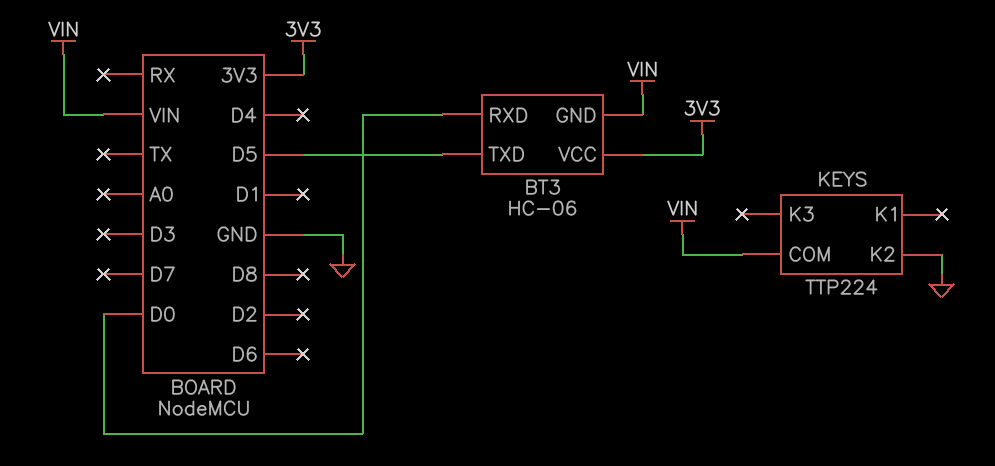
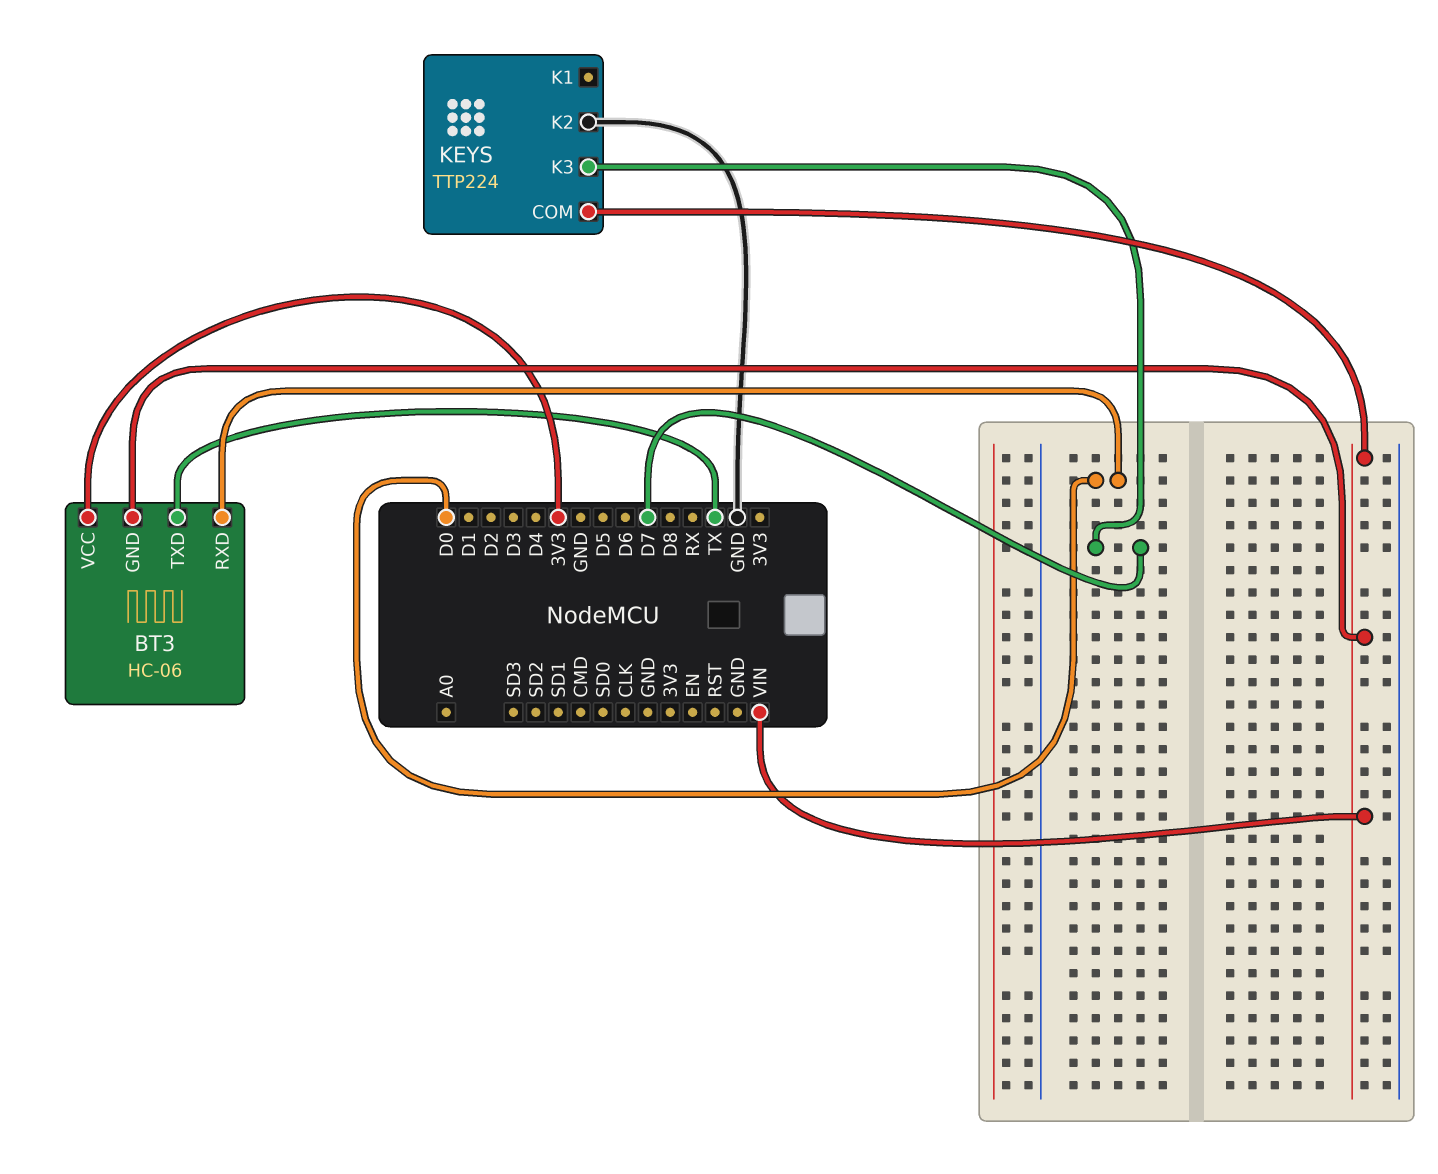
BT3 pin TXD: D5 -> TX
KEYS pin K3: none -> D7

